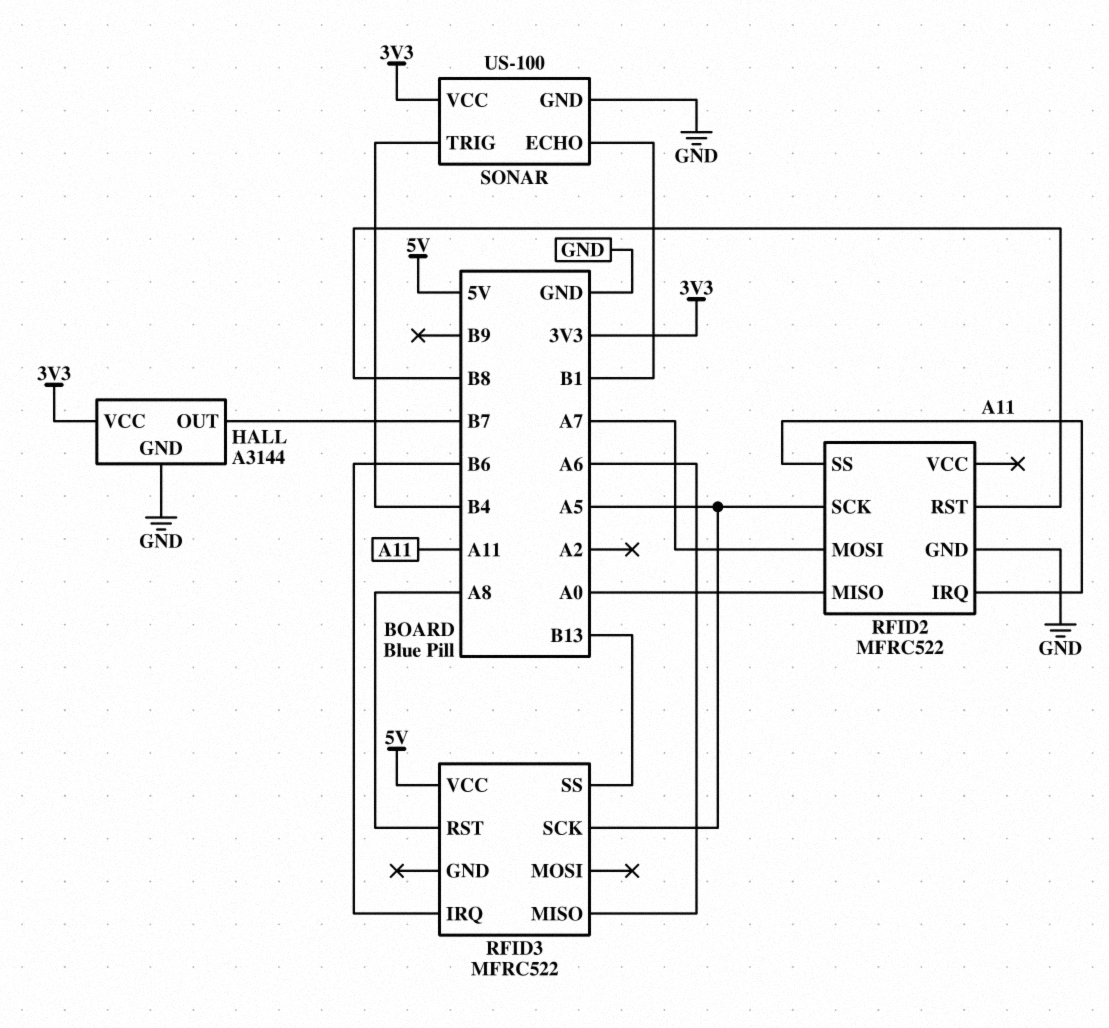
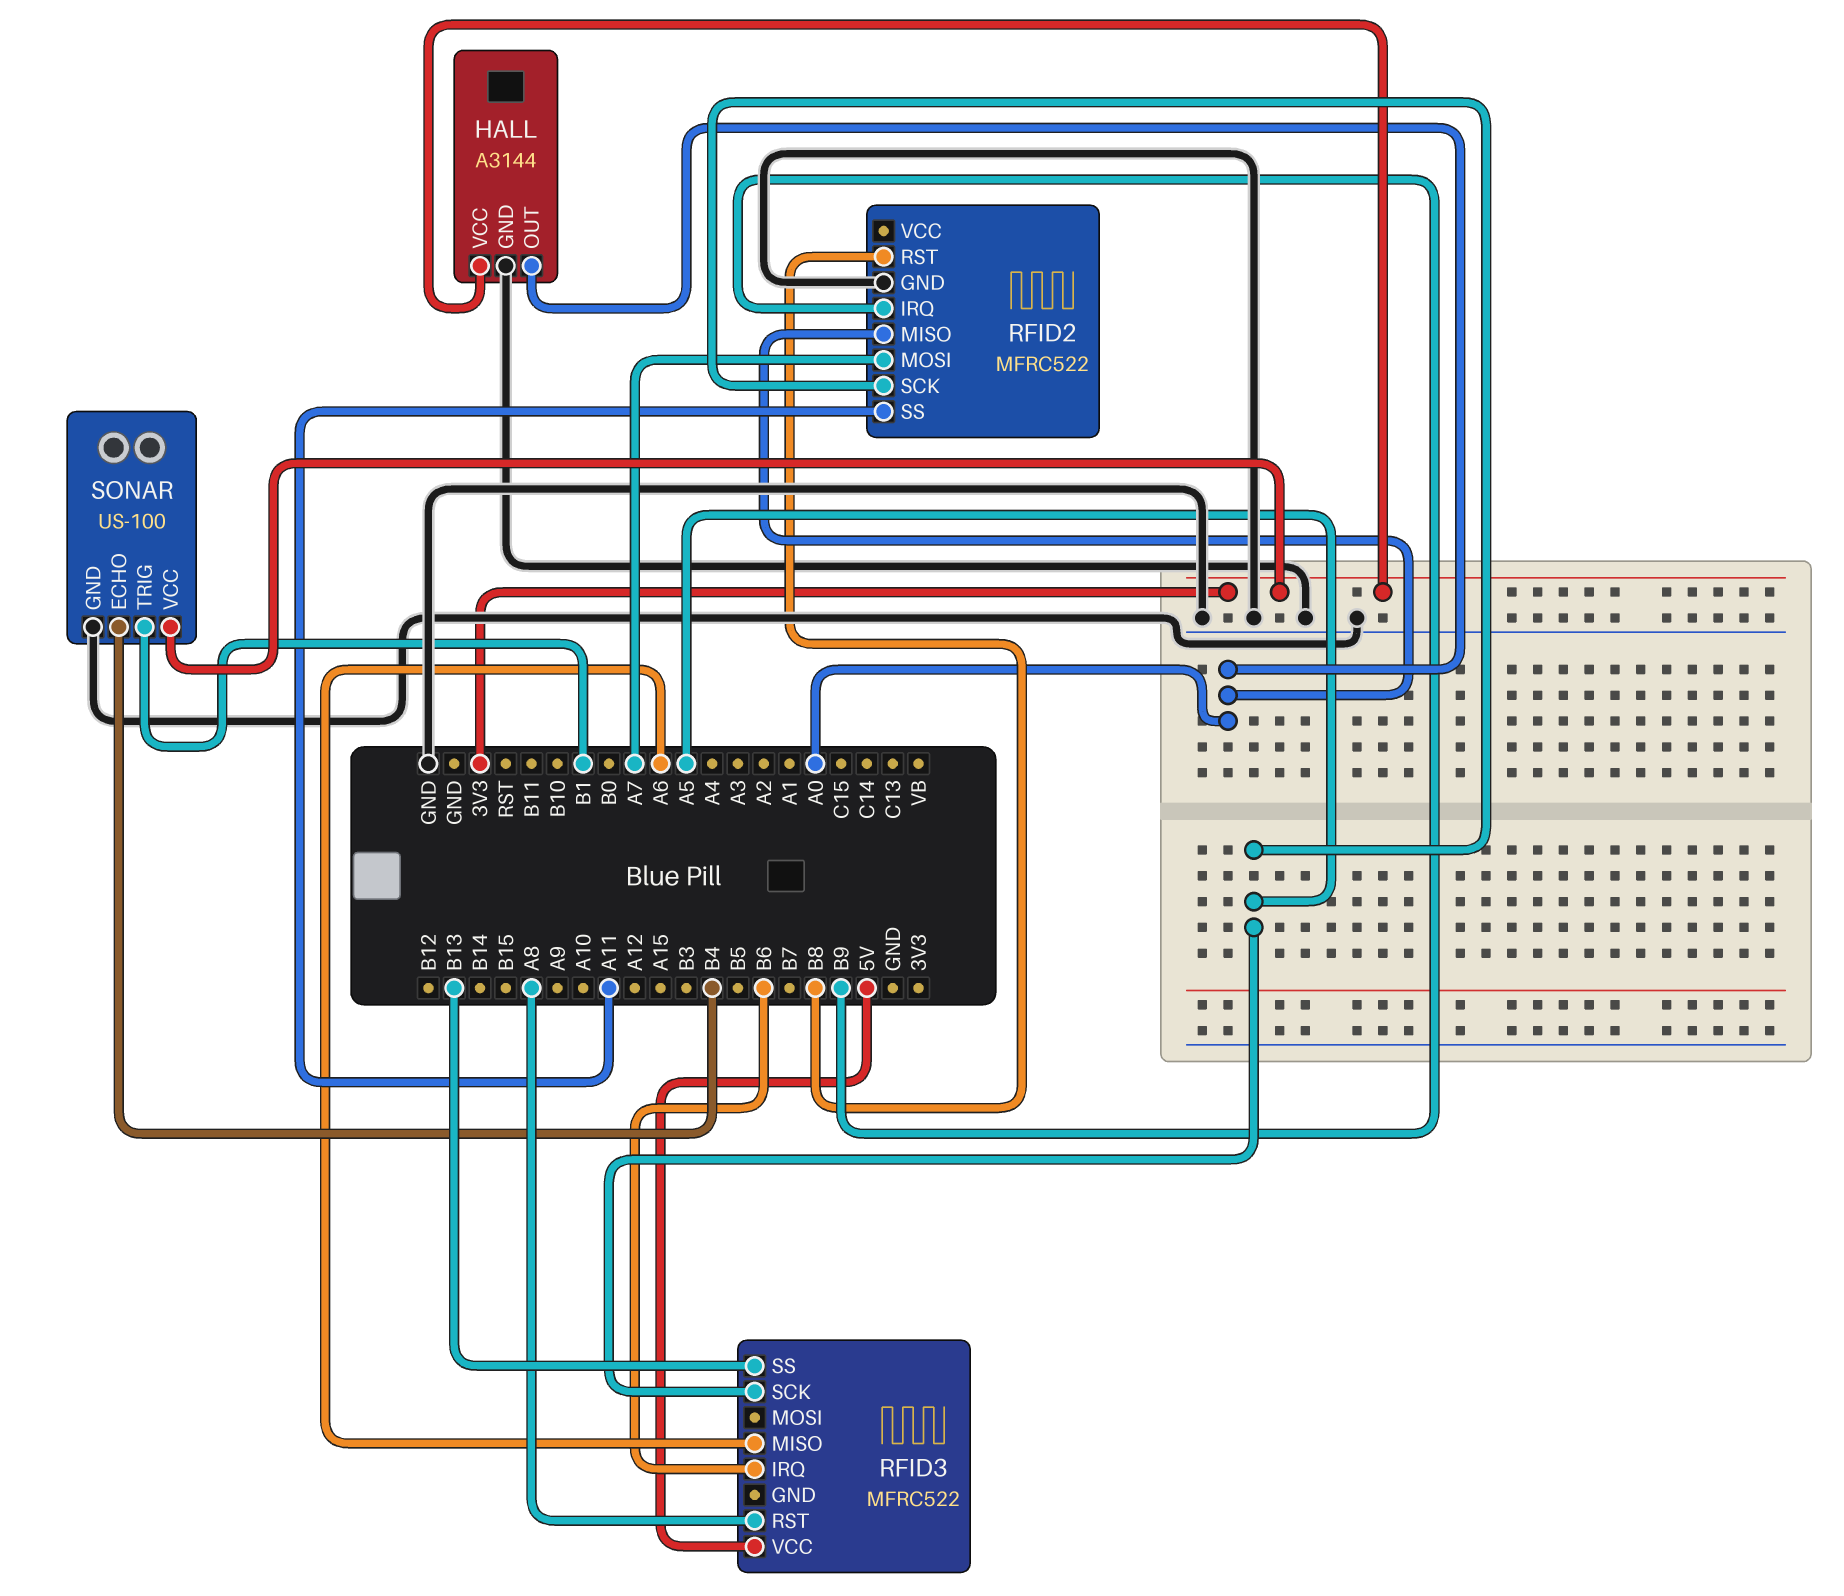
HALL pin OUT: B7 -> A0
RFID2 pin IRQ: A11 -> B9
SONAR pin ECHO: B1 -> B4
SONAR pin TRIG: B4 -> B1

